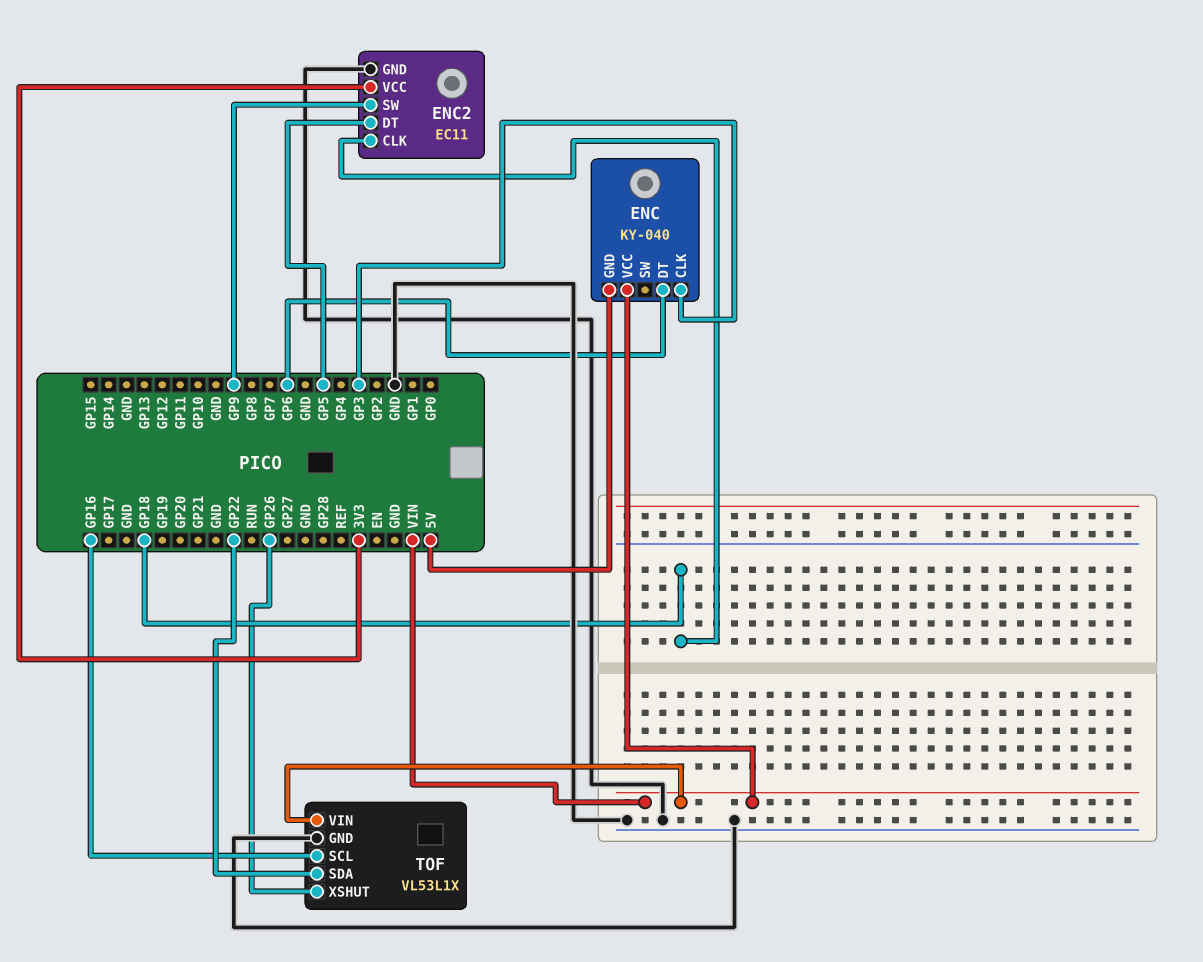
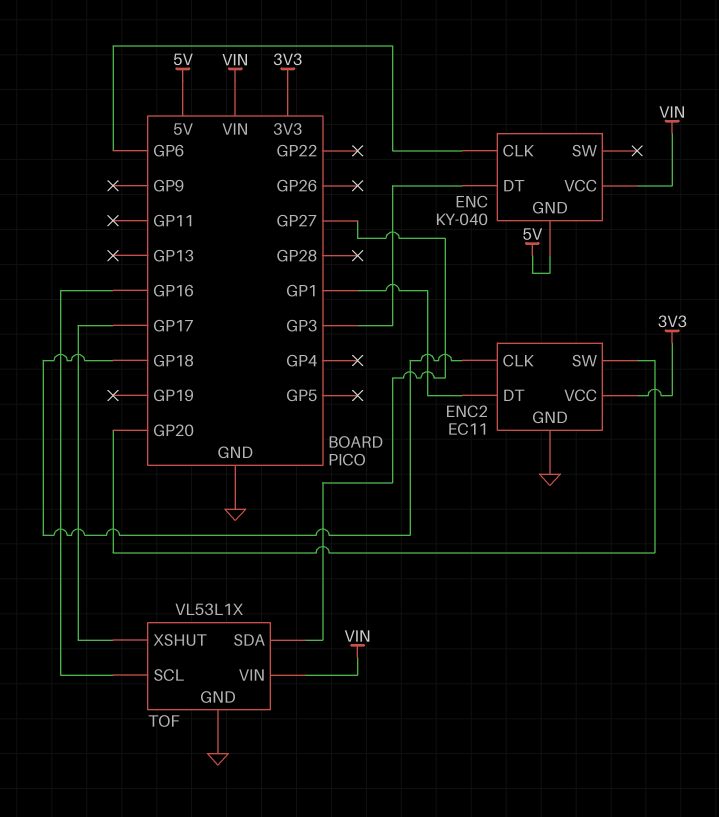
ENC pin CLK: GP3 -> GP6
ENC pin DT: GP6 -> GP3
ENC2 pin DT: GP5 -> GP1
ENC2 pin SW: GP9 -> GP20
TOF pin SDA: GP22 -> GP27
TOF pin XSHUT: GP26 -> GP17

